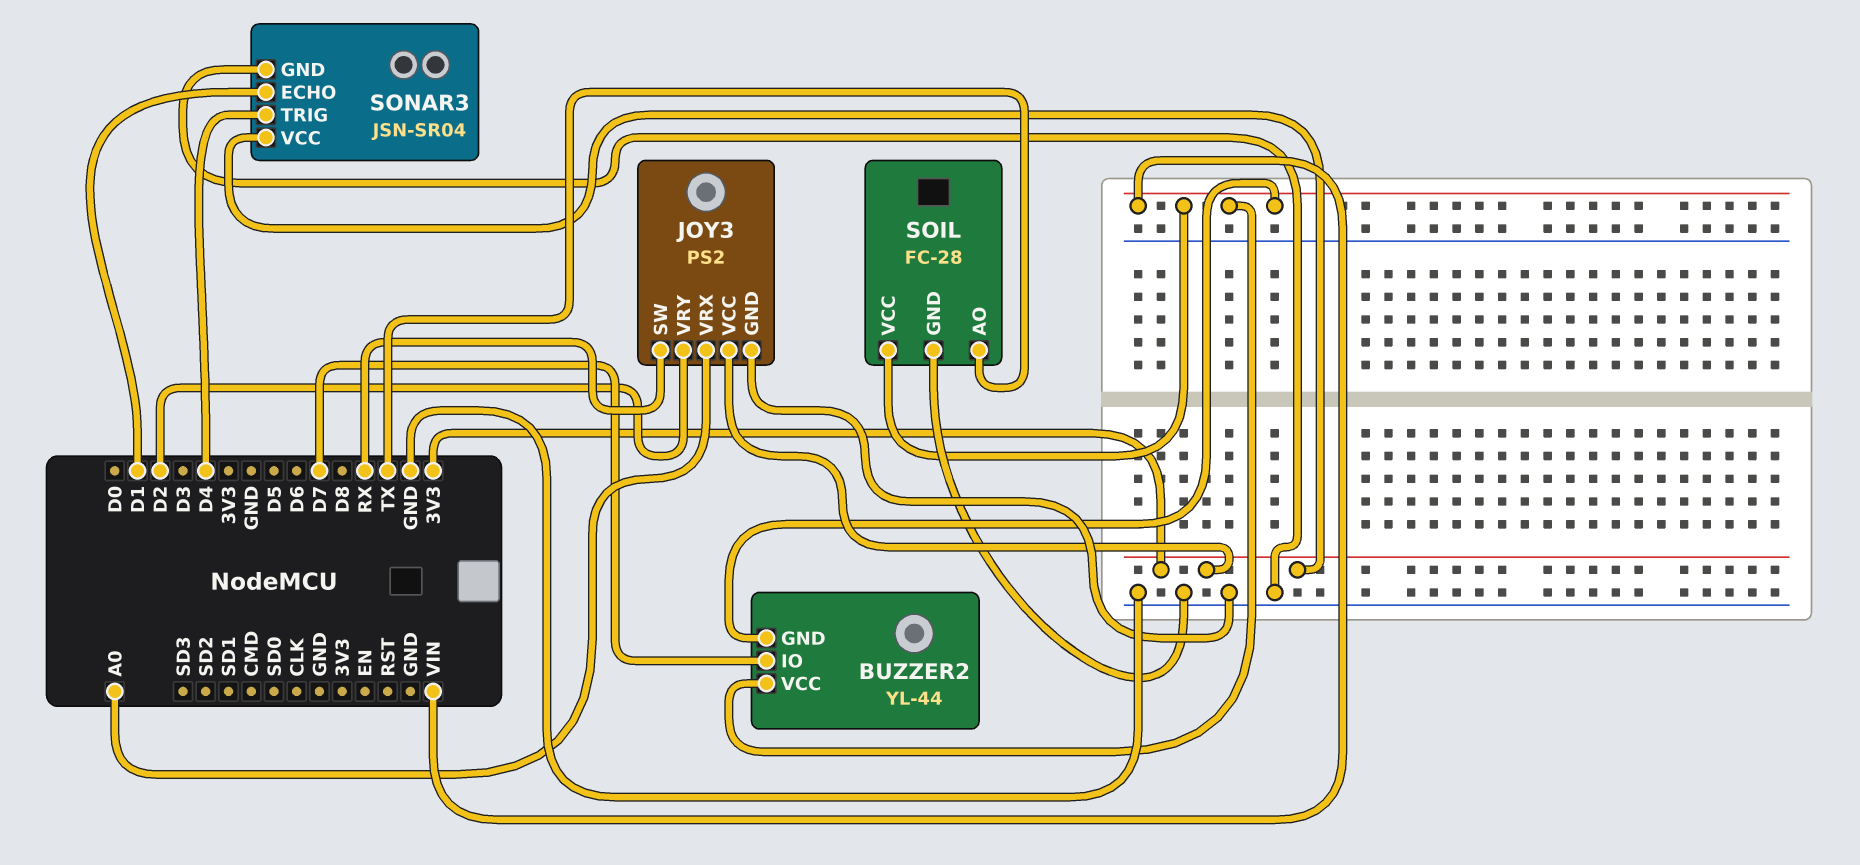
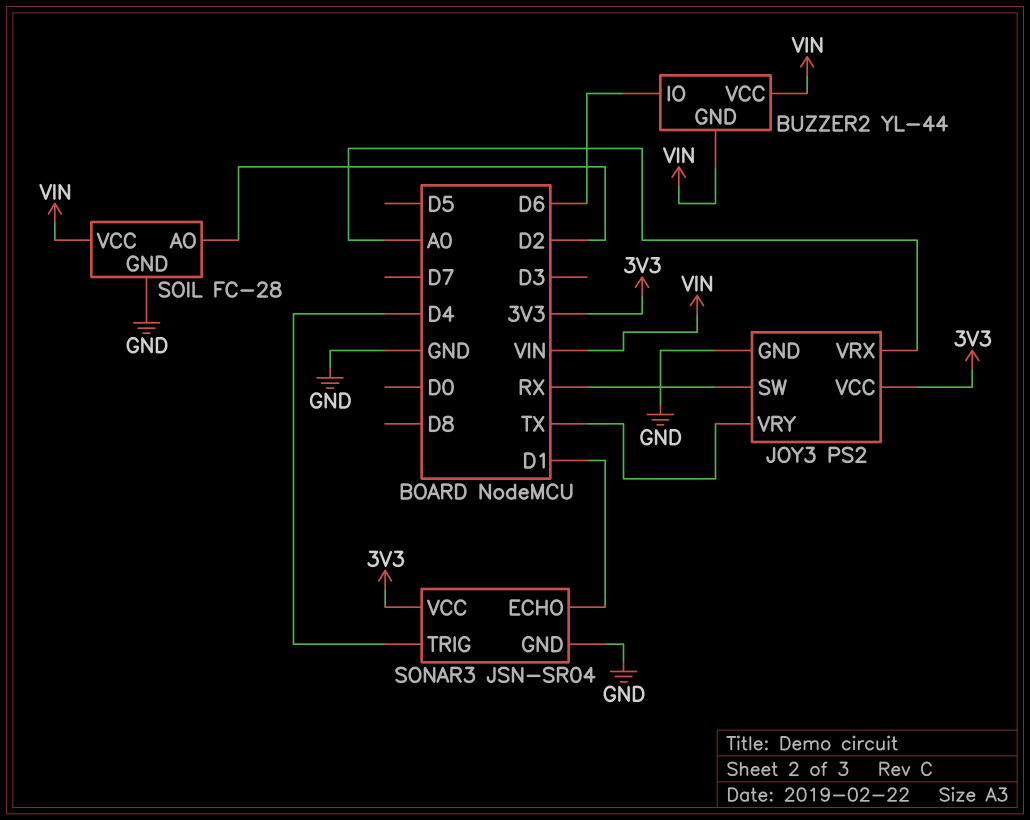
BUZZER2 pin IO: D7 -> D6
JOY3 pin VRY: D2 -> TX
SOIL pin AO: TX -> D2

